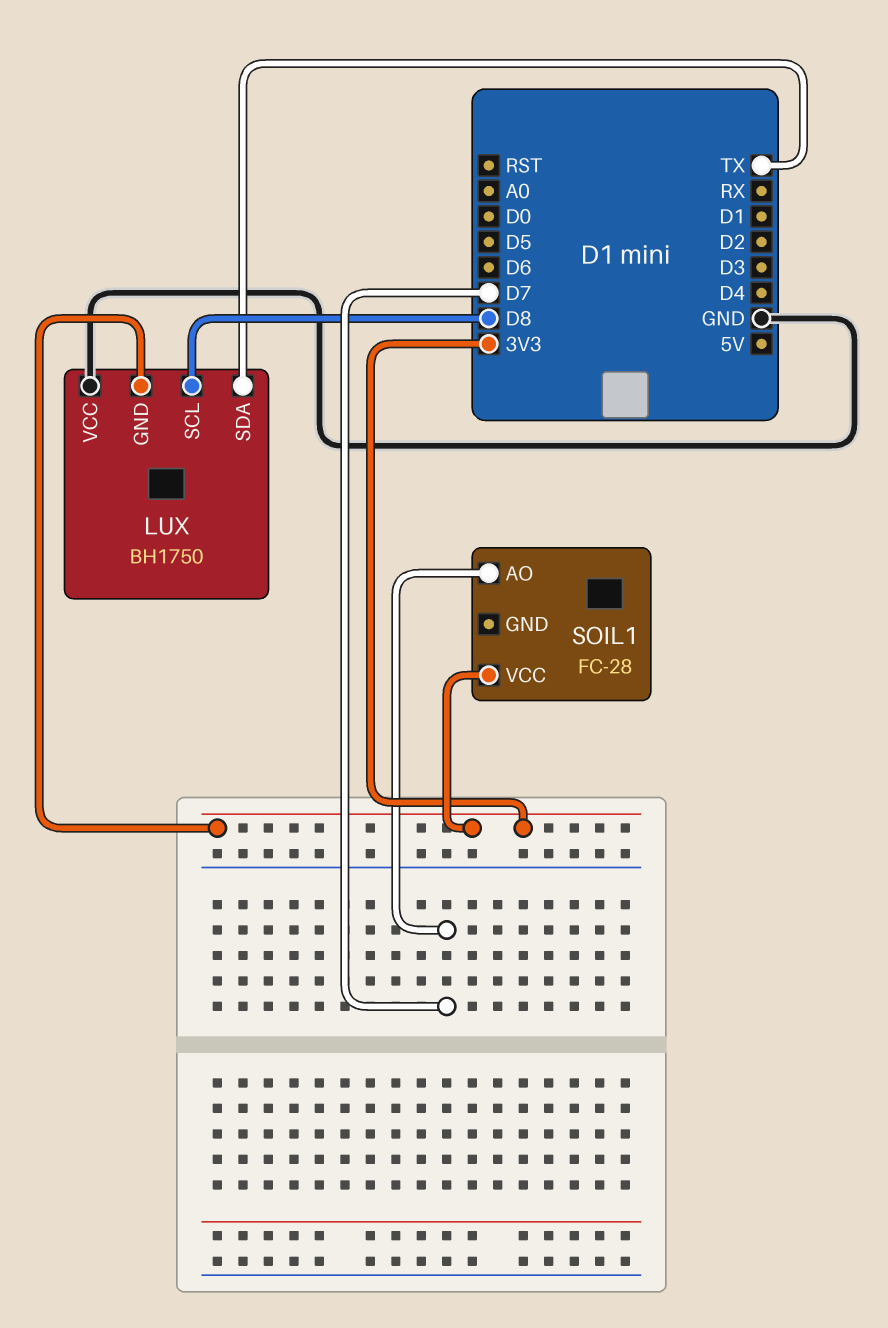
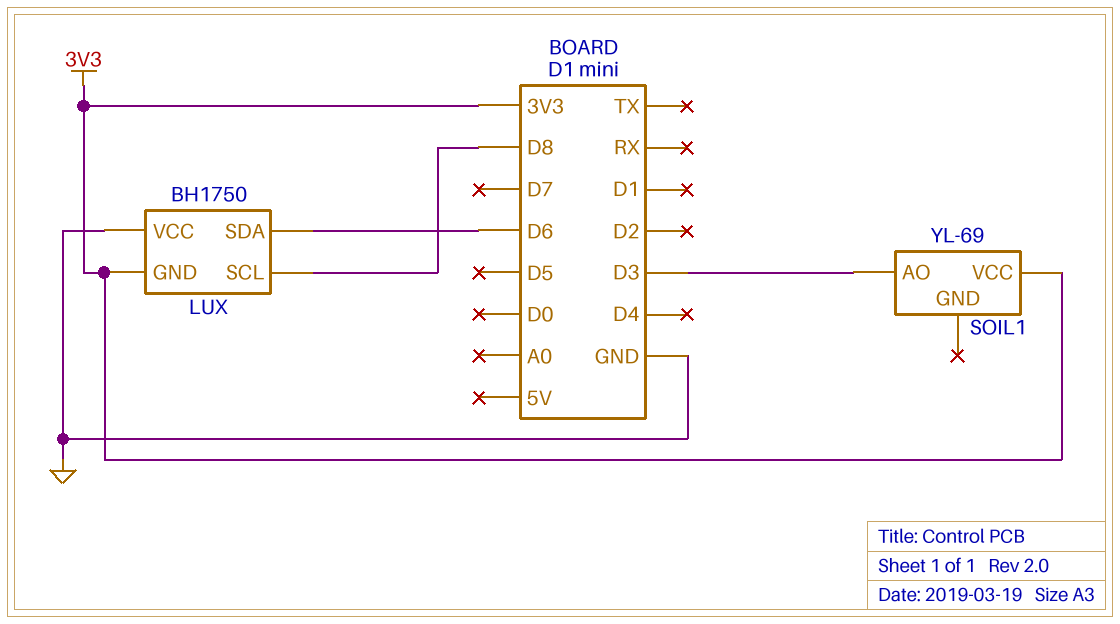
LUX pin SDA: TX -> D6
SOIL1: FC-28 -> YL-69
SOIL1 pin AO: D7 -> D3

